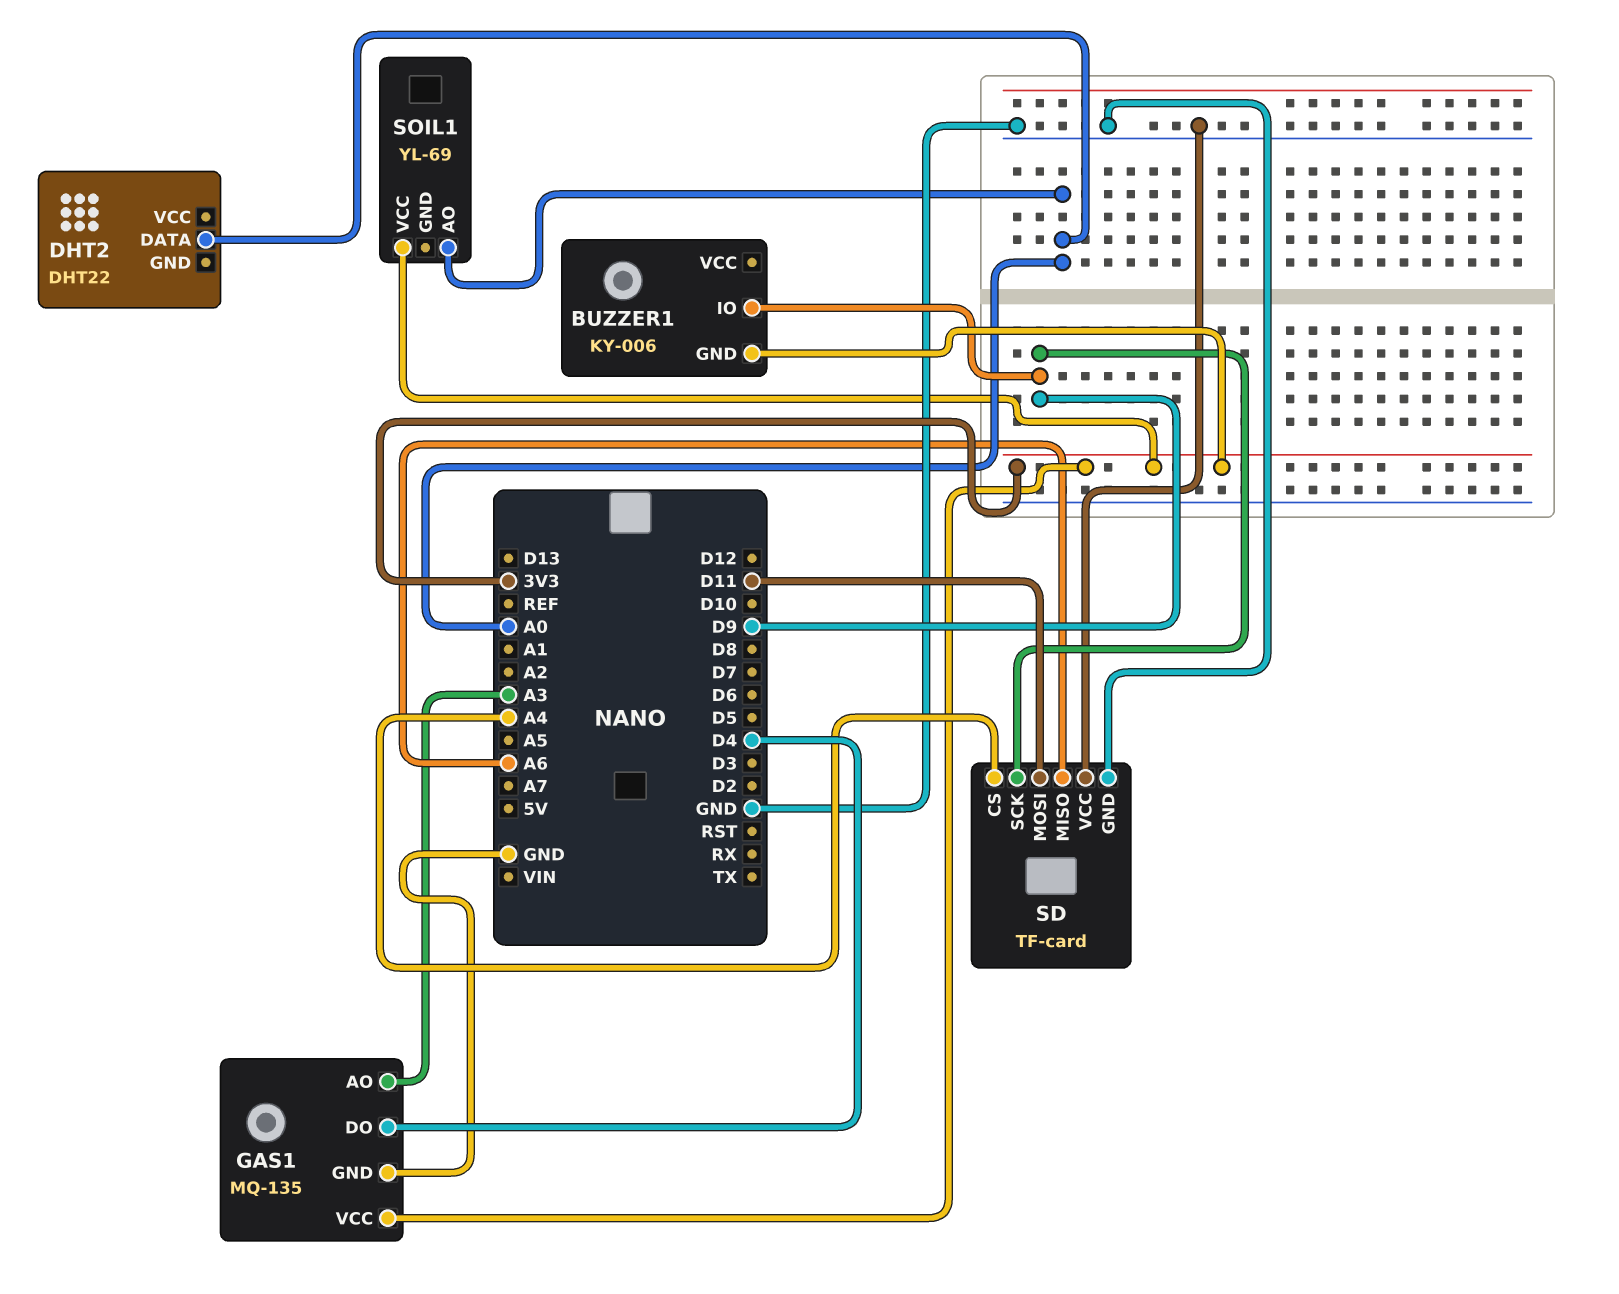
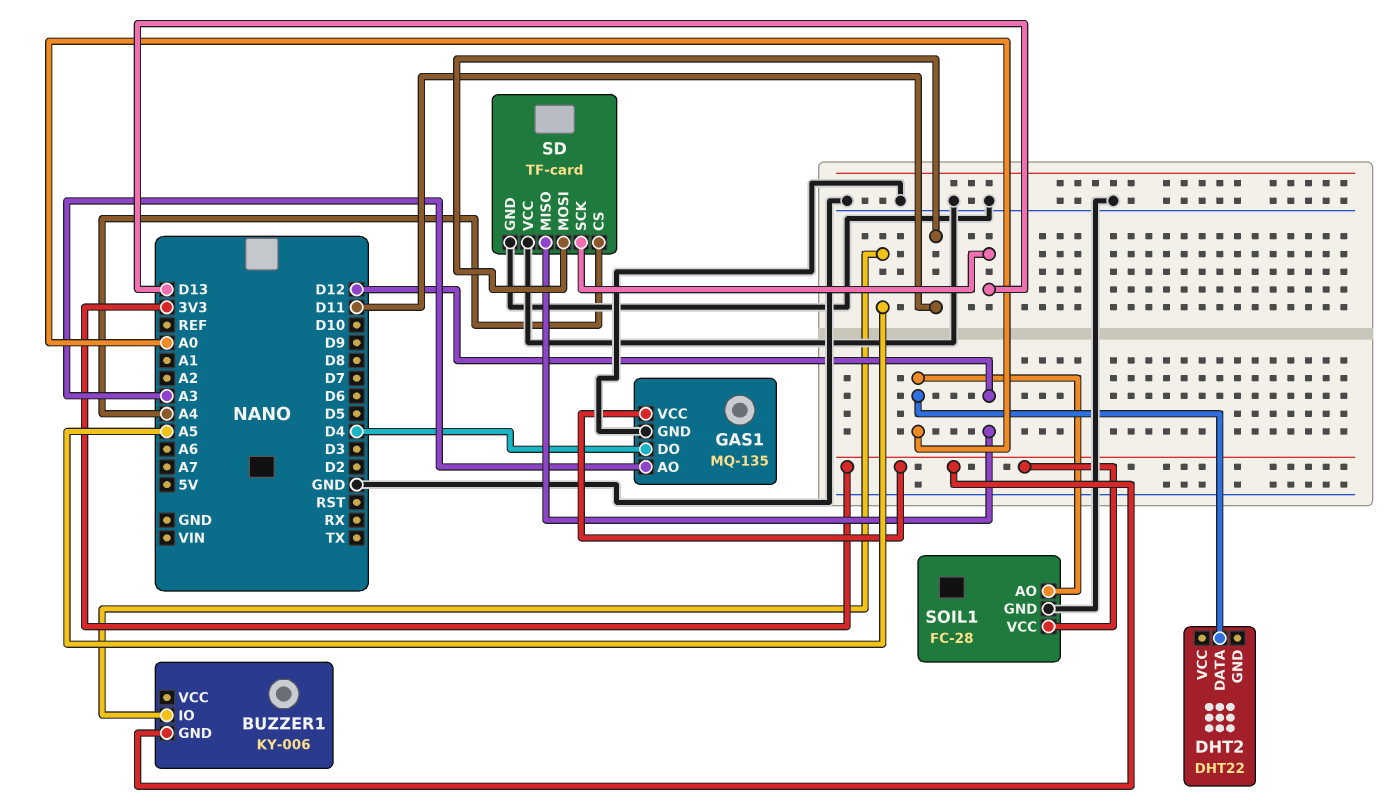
BUZZER1 pin IO: D9 -> A5
SD pin MISO: A6 -> D12
SD pin SCK: D9 -> D13
SOIL1: YL-69 -> FC-28
SOIL1 pin GND: none -> GND

